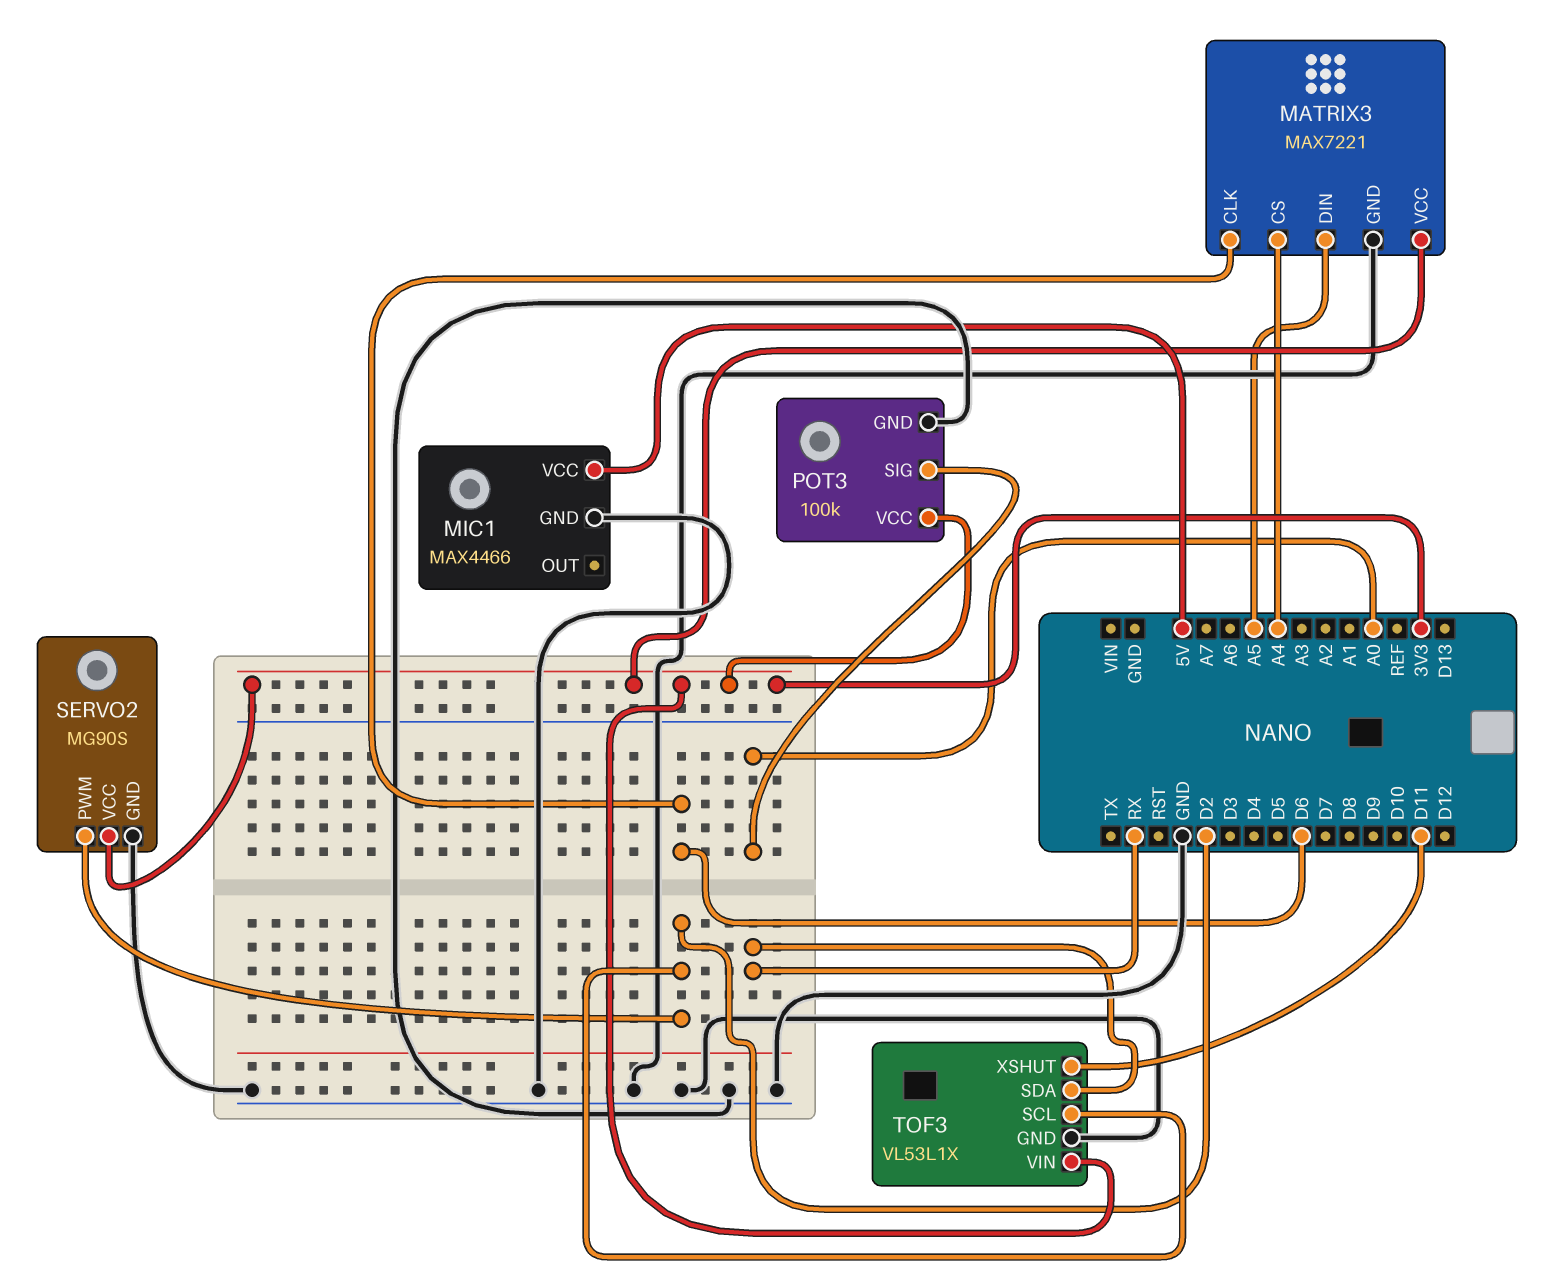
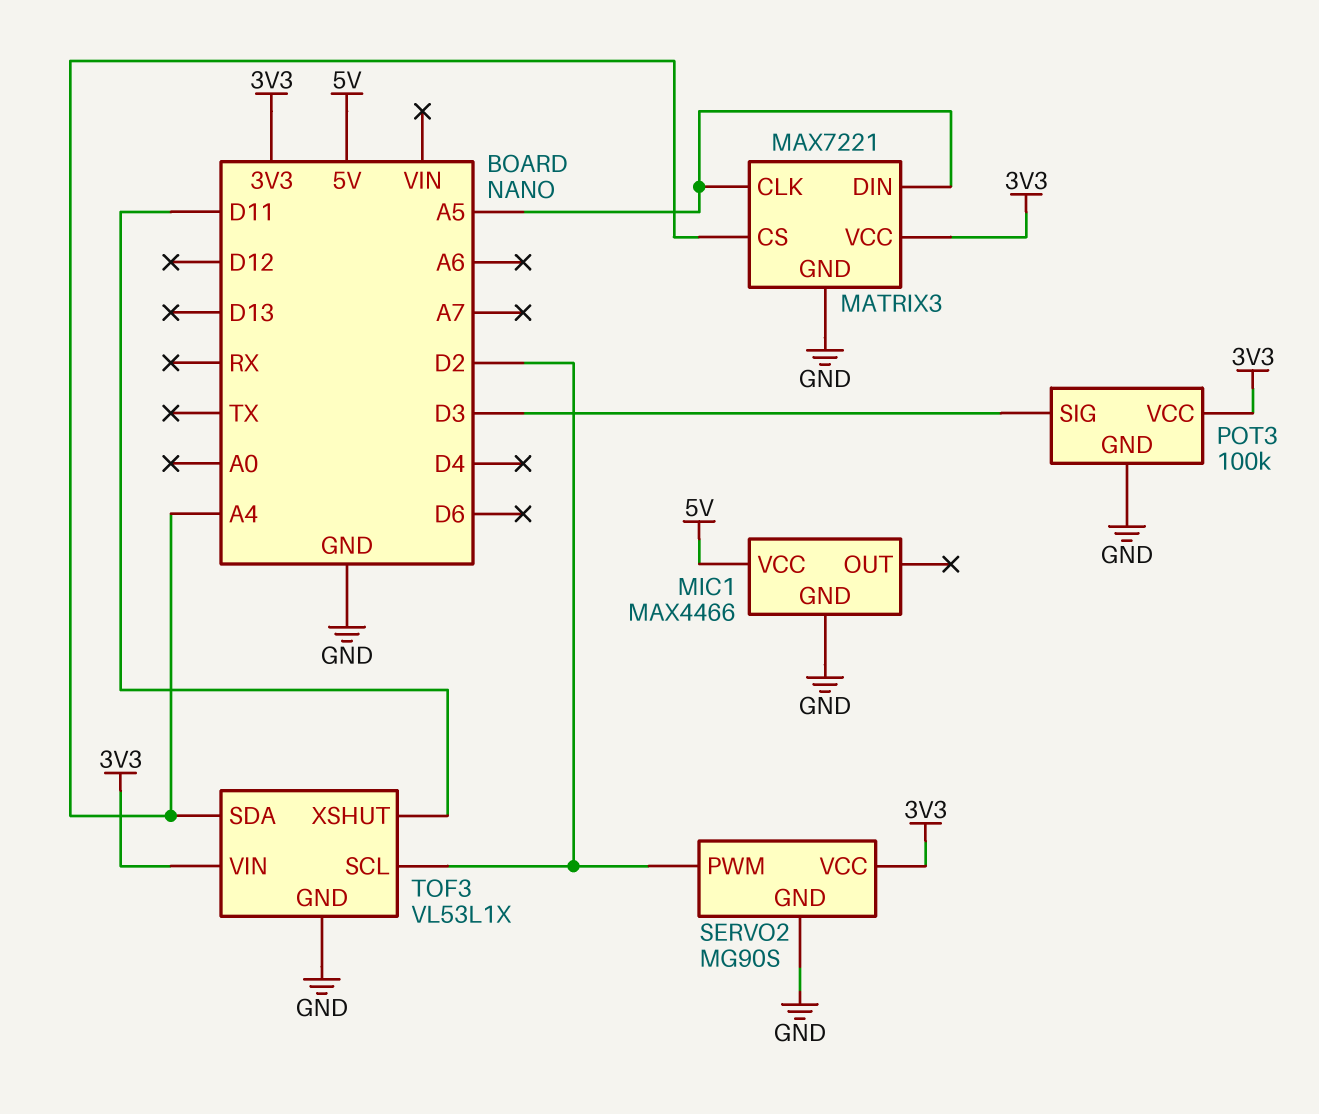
MATRIX3 pin CLK: D6 -> A5
POT3 pin SIG: A0 -> D3
TOF3 pin SDA: RX -> A4

